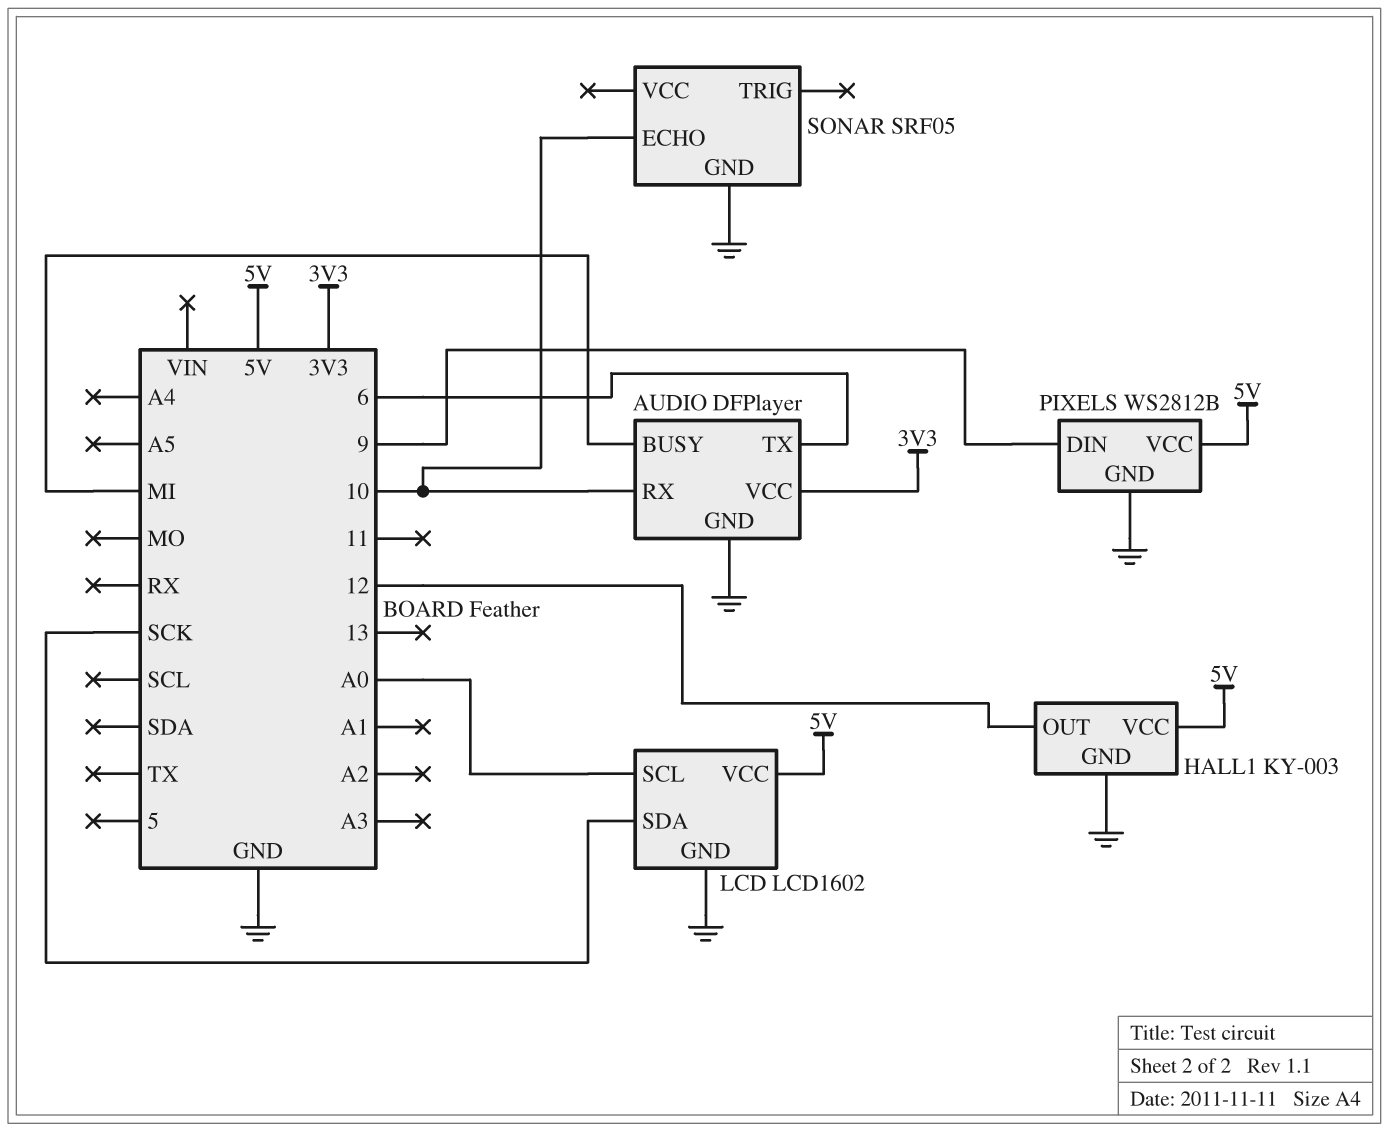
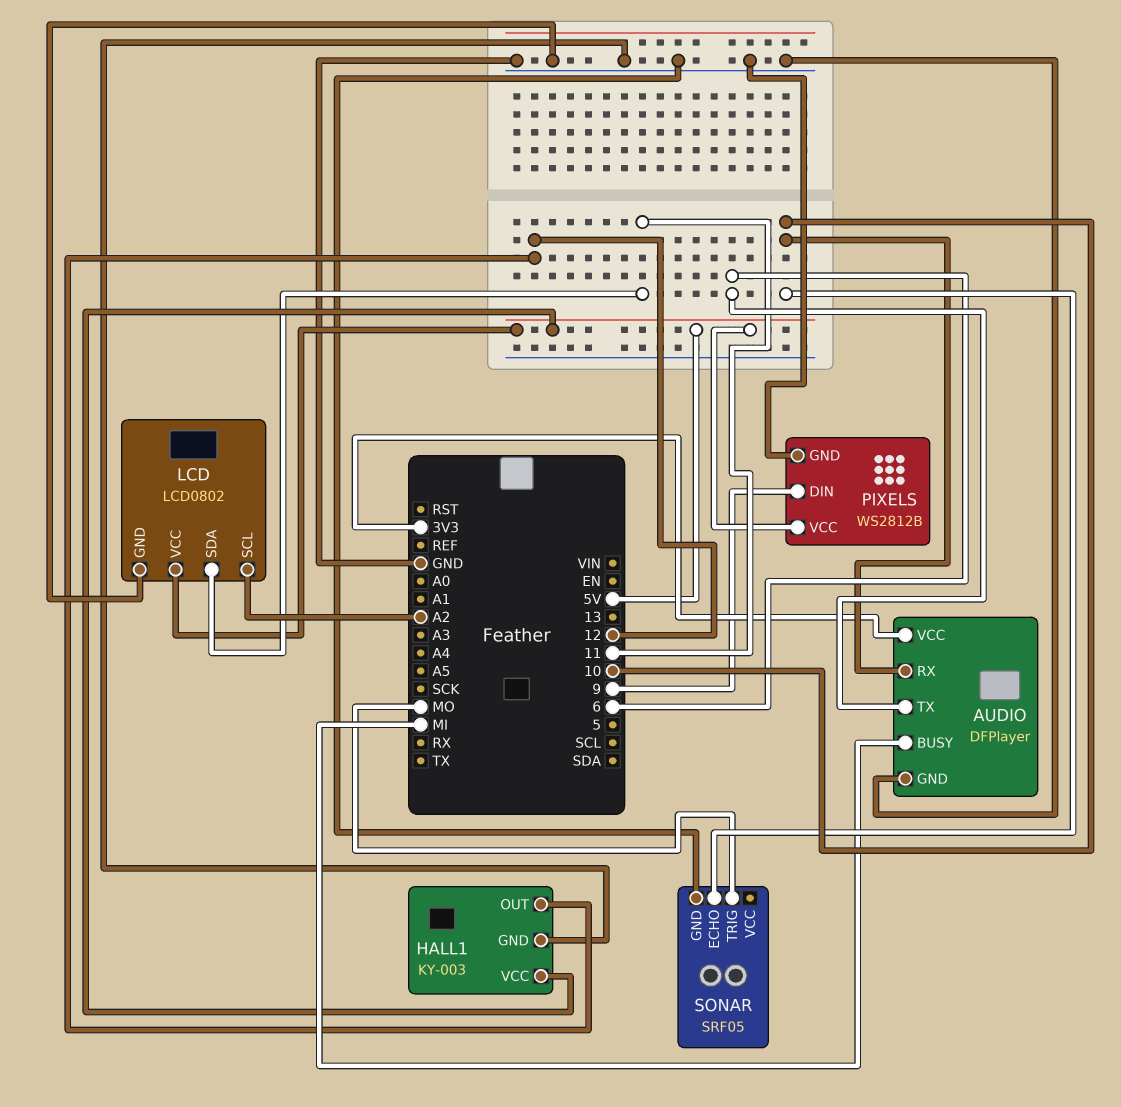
LCD: LCD1602 -> LCD0802
LCD pin SCL: A0 -> A2
LCD pin SDA: SCK -> 11
SONAR pin TRIG: none -> MO

